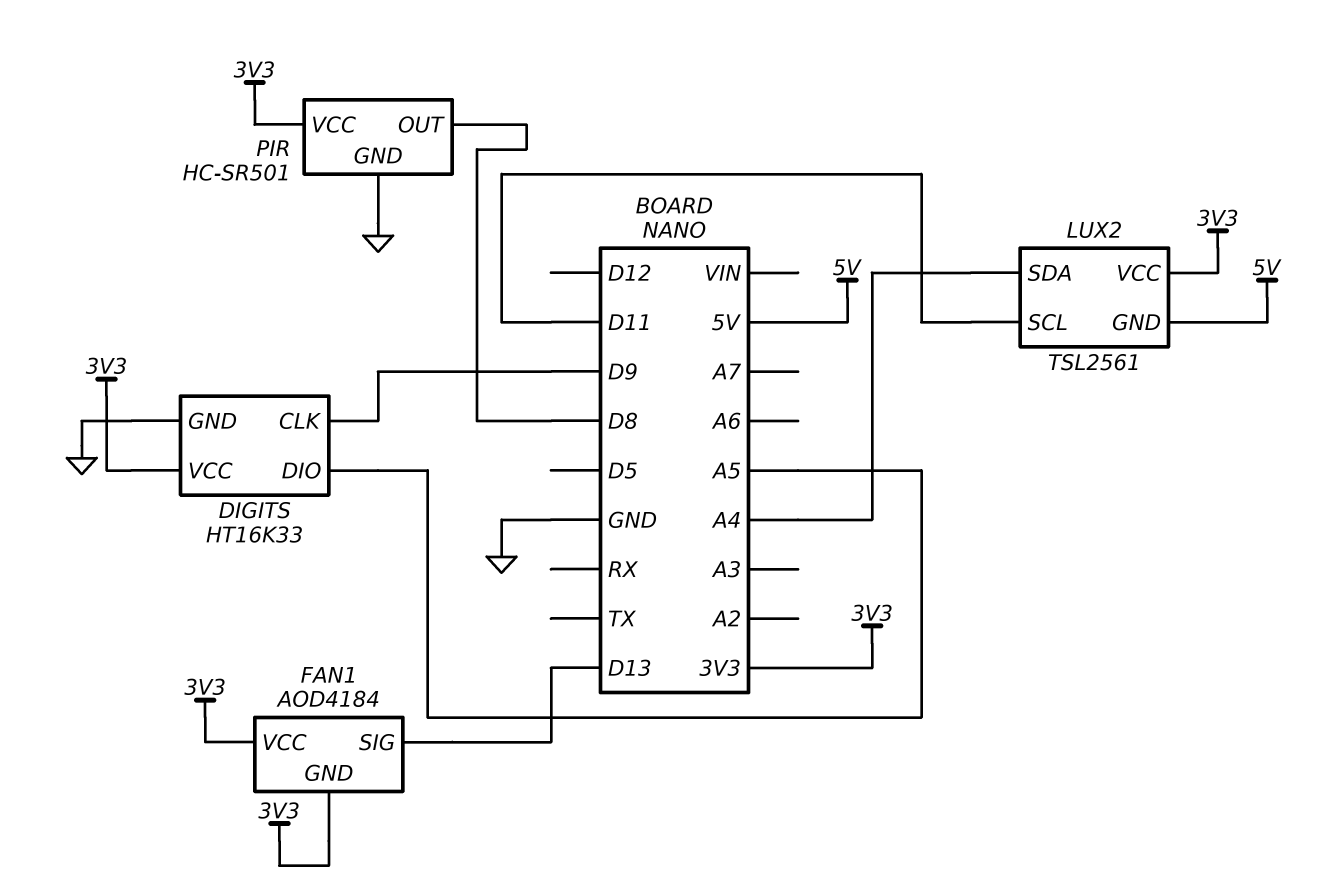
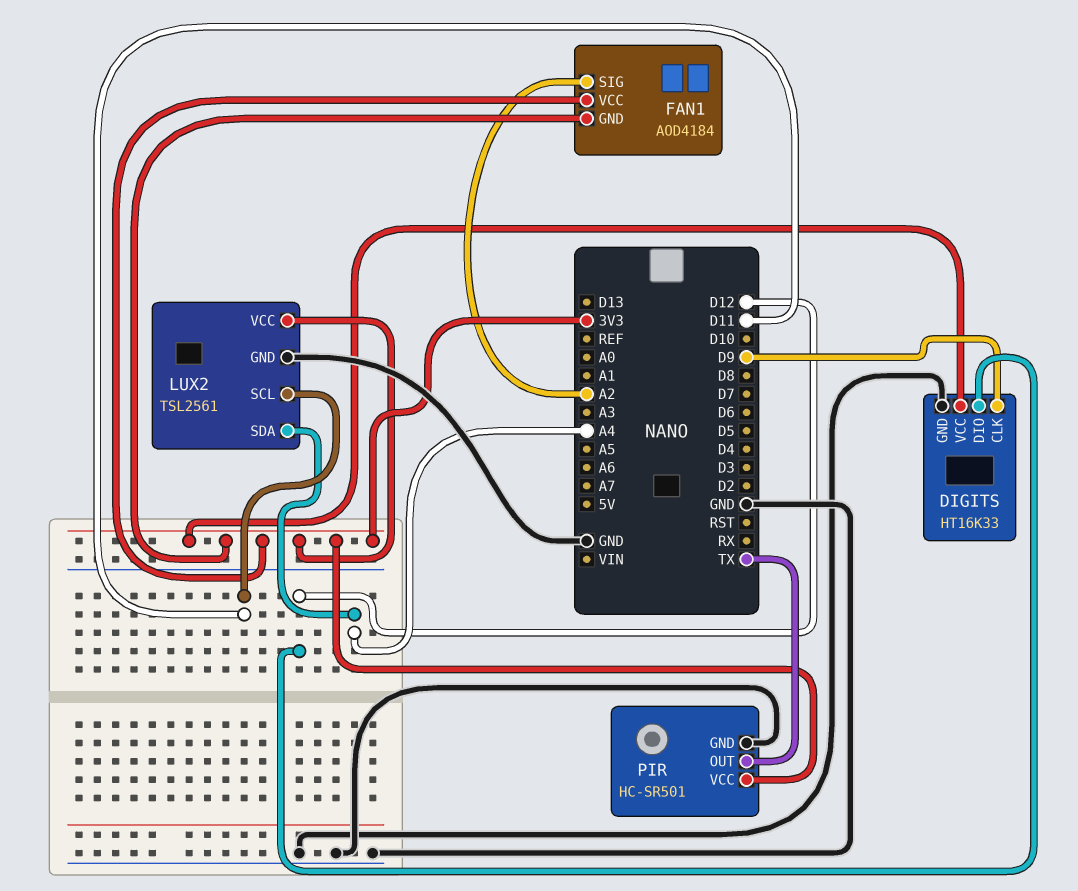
DIGITS pin DIO: A5 -> D12
FAN1 pin SIG: D13 -> A2
LUX2 pin GND: 5V -> GND
PIR pin OUT: D8 -> TX

